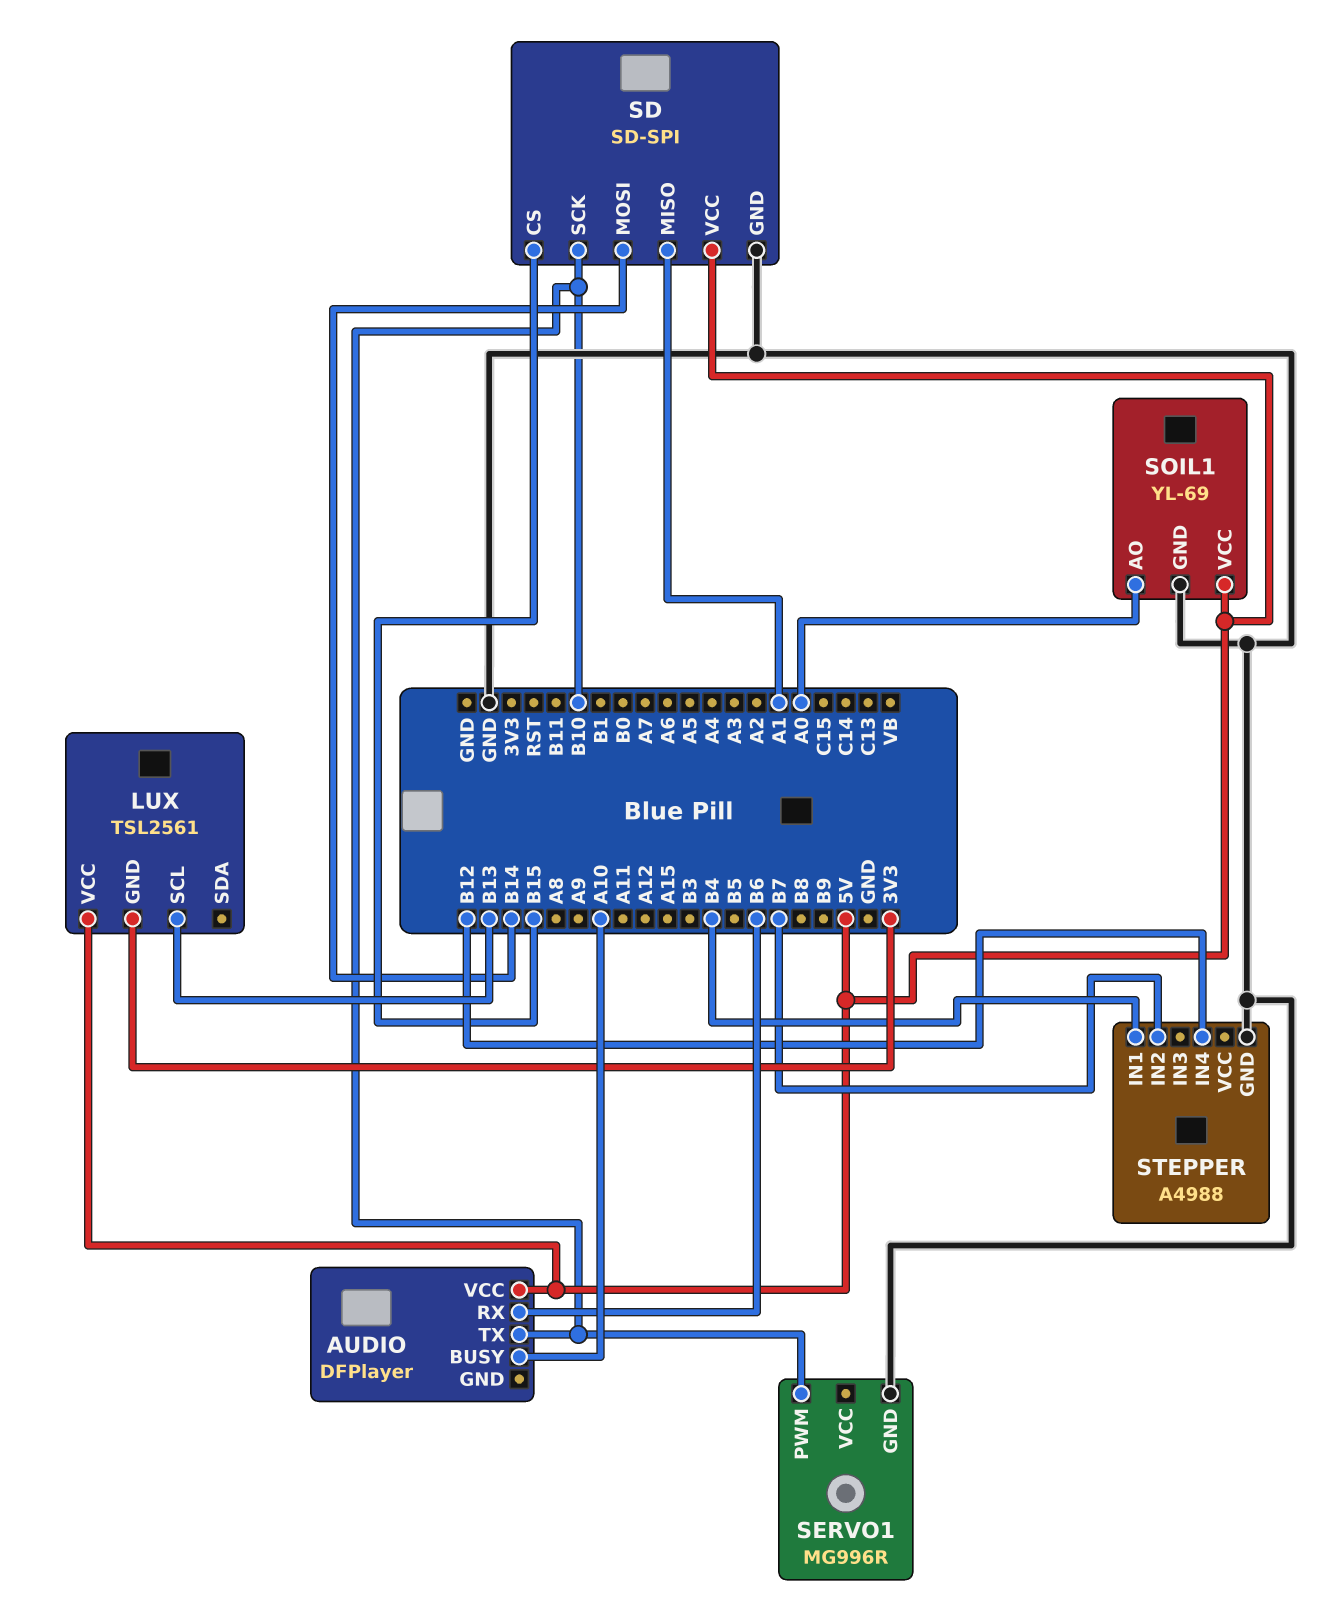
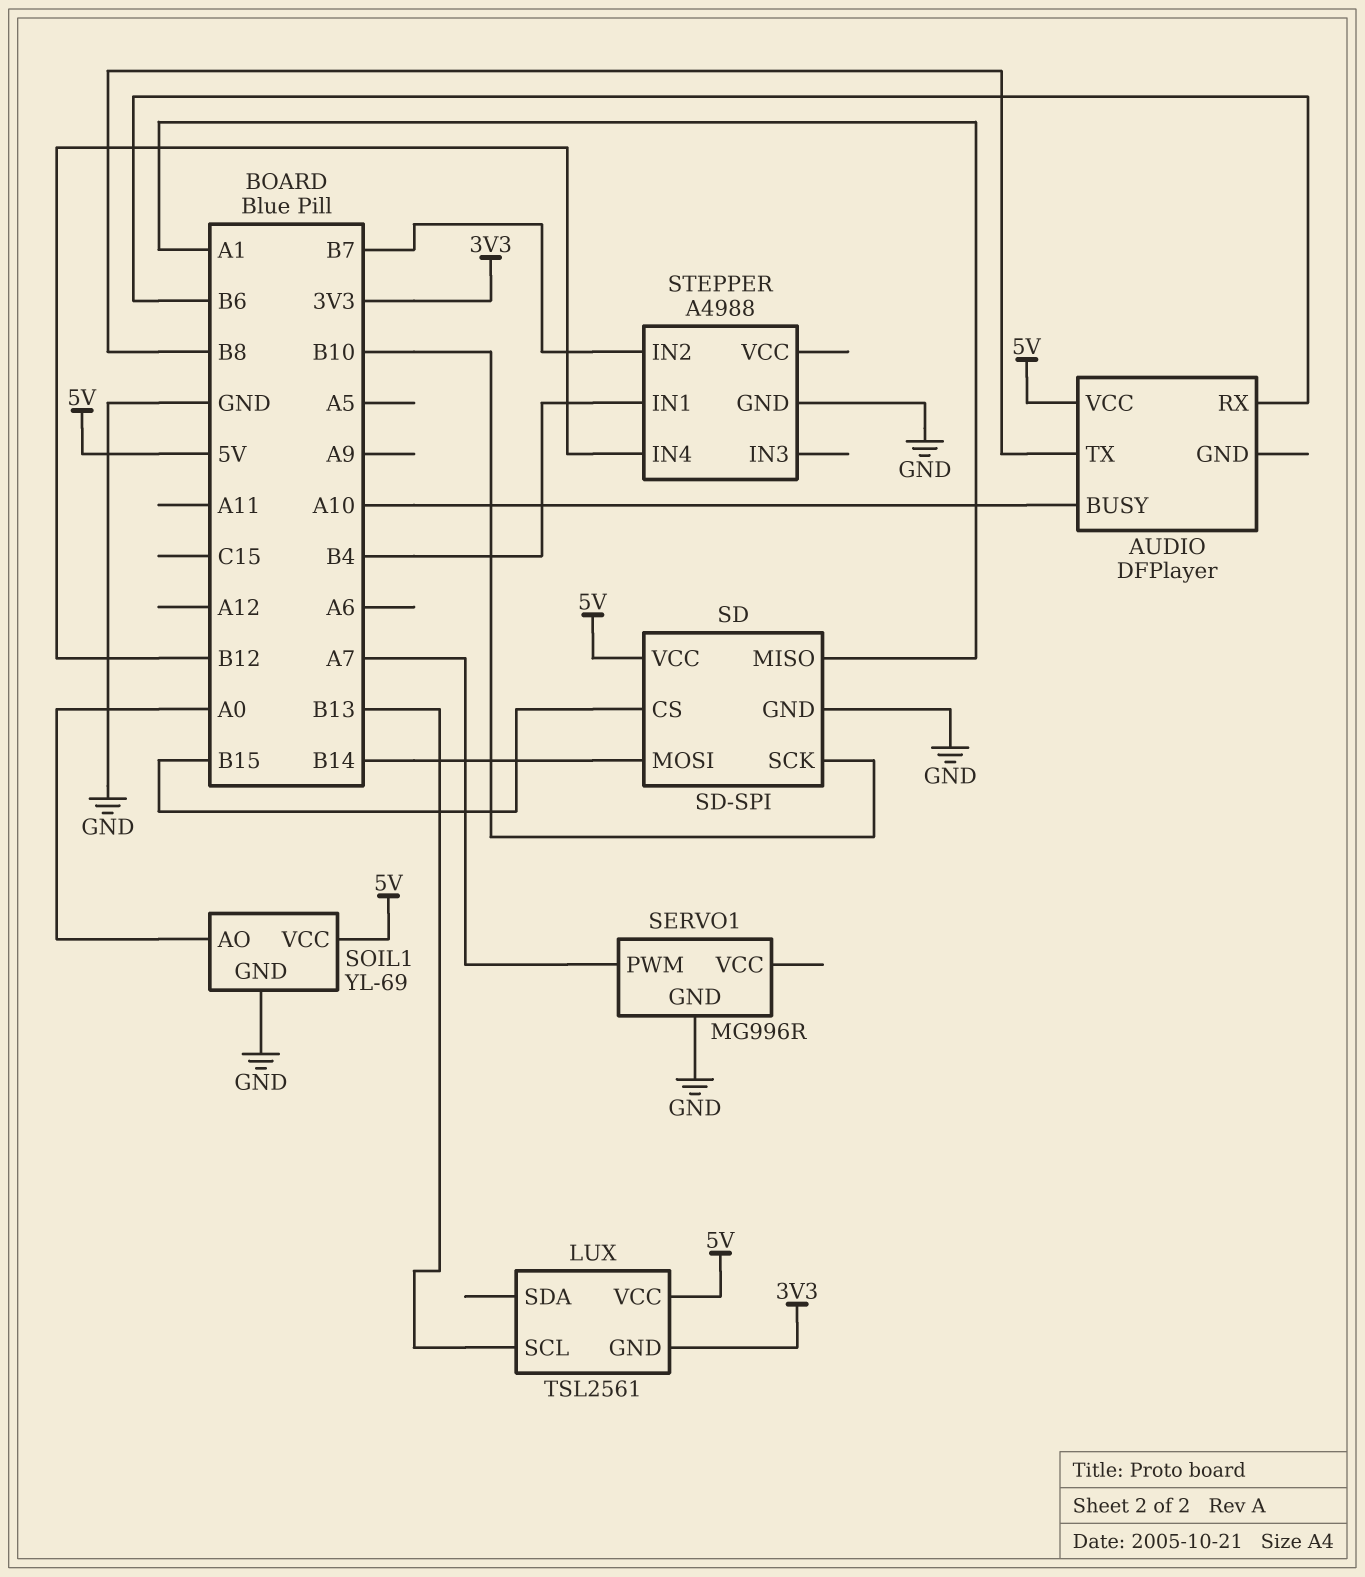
AUDIO pin TX: B10 -> B8
SERVO1 pin PWM: B10 -> A7

